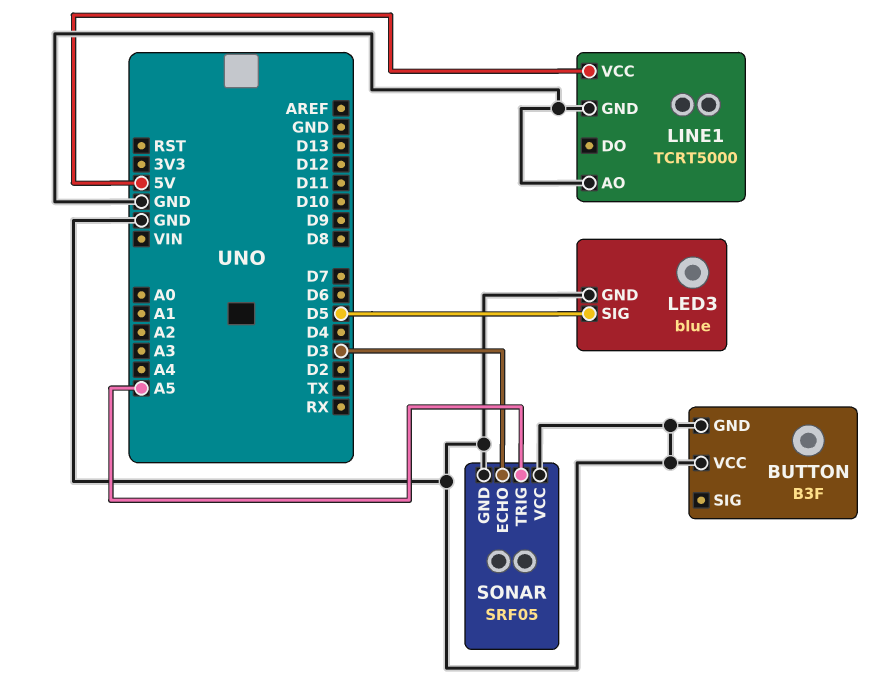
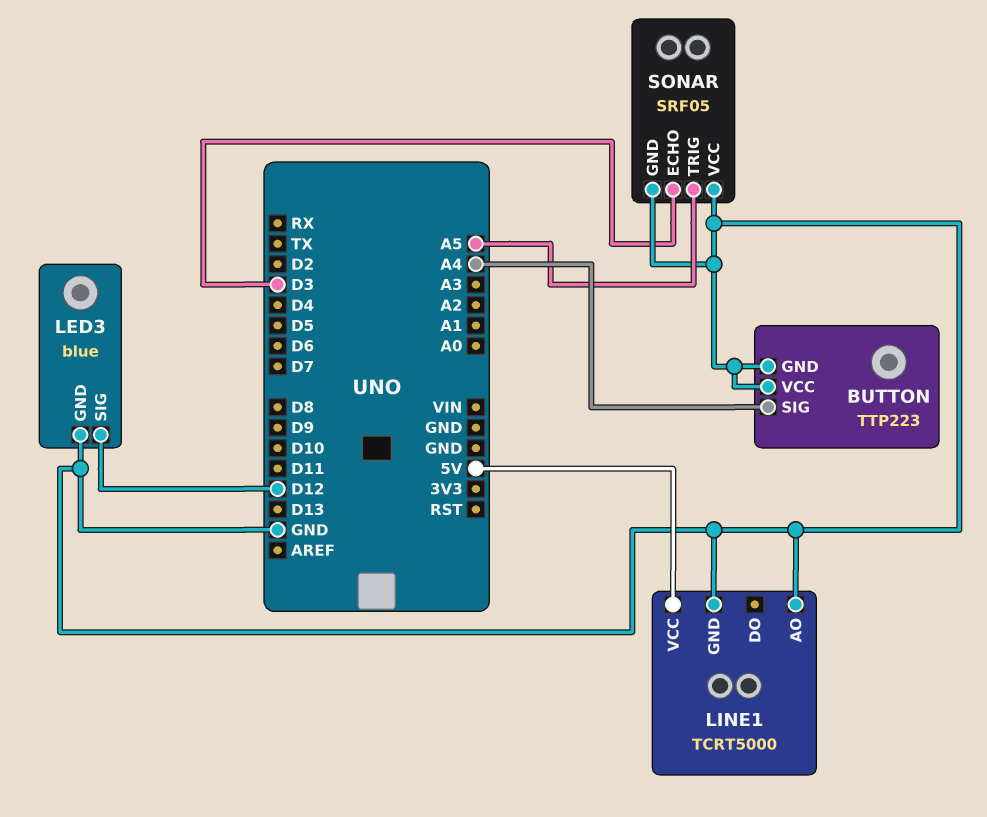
BUTTON: B3F -> TTP223
BUTTON pin SIG: none -> A4
LED3 pin SIG: D5 -> D12

